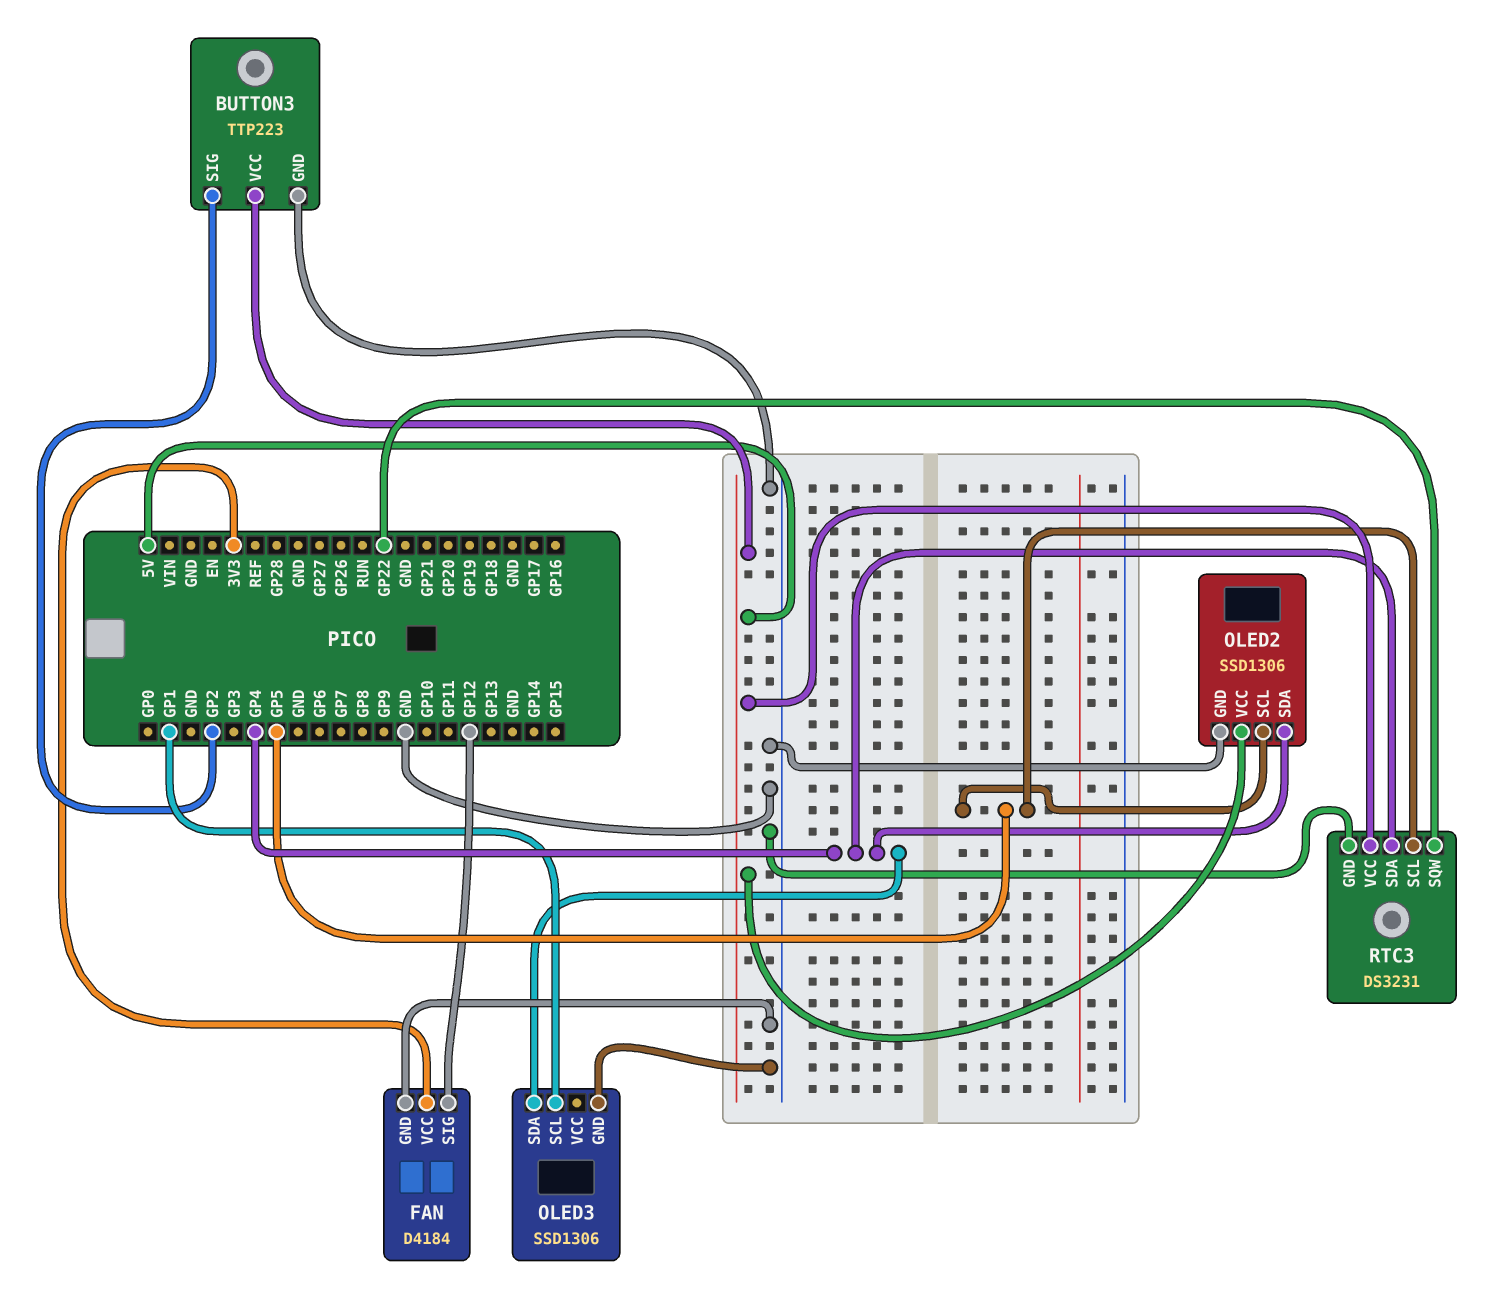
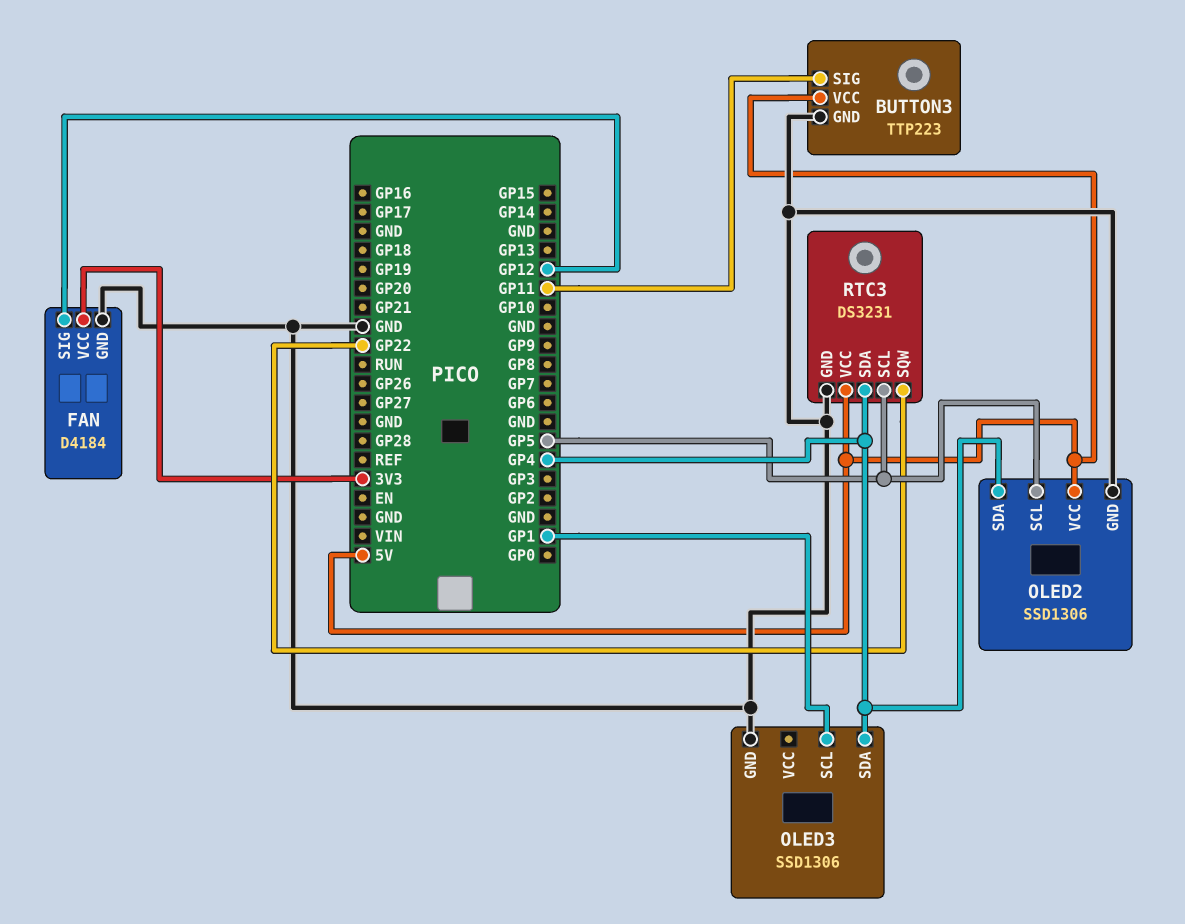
BUTTON3 pin SIG: GP2 -> GP11

